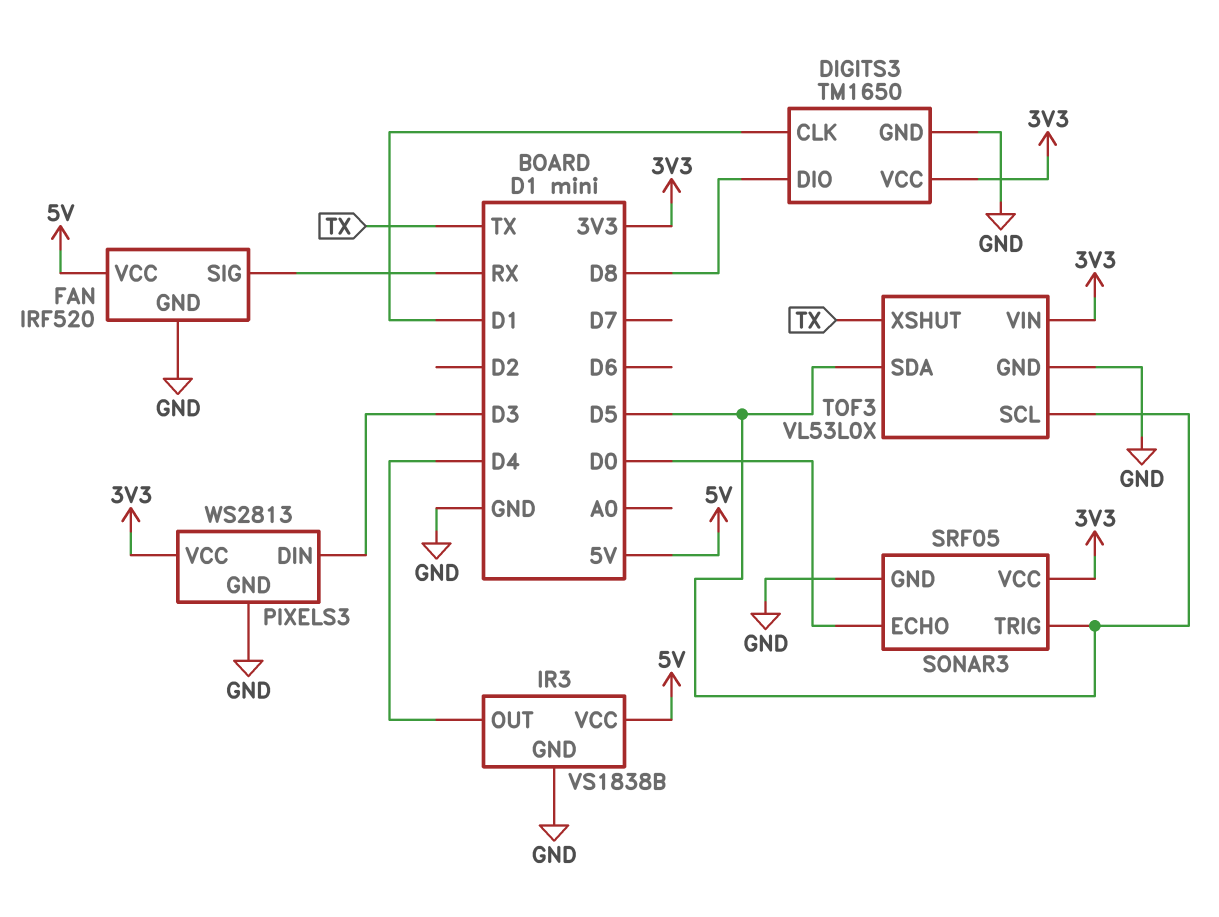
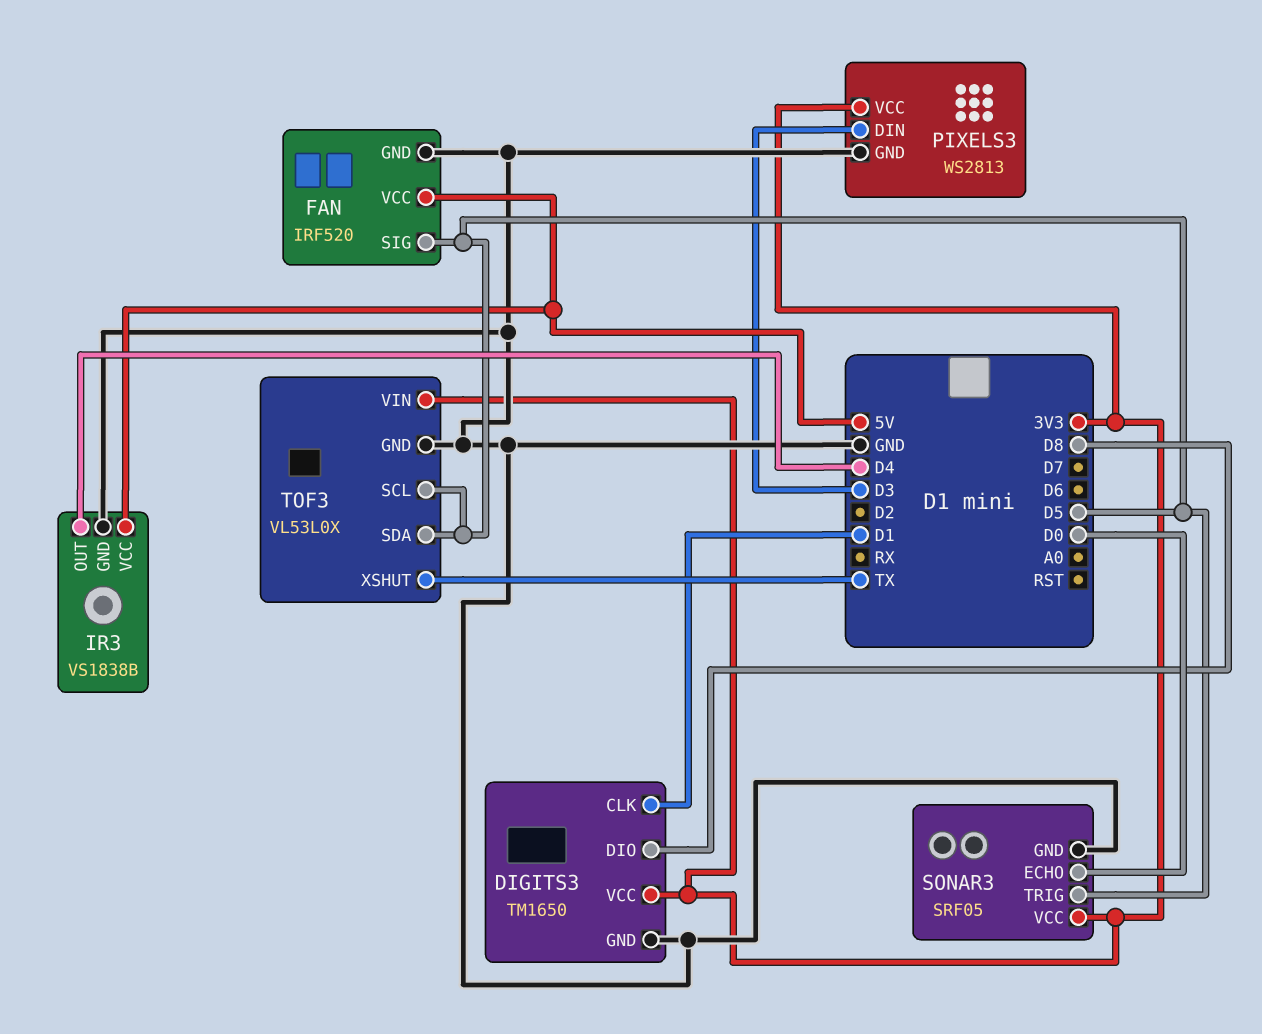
FAN pin SIG: RX -> D5

